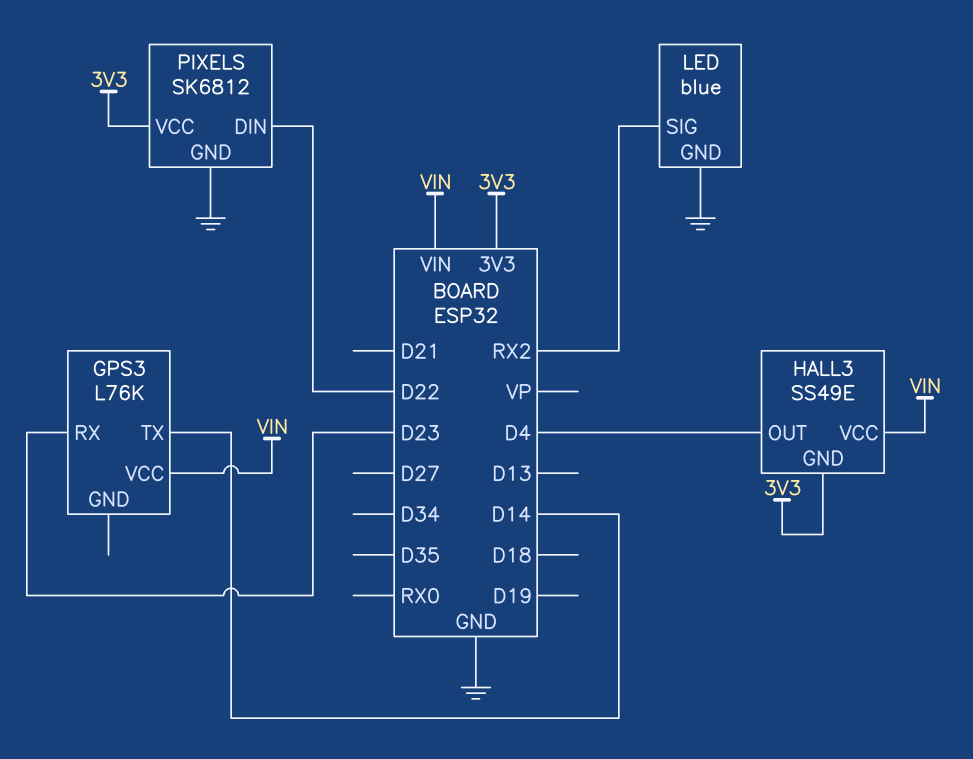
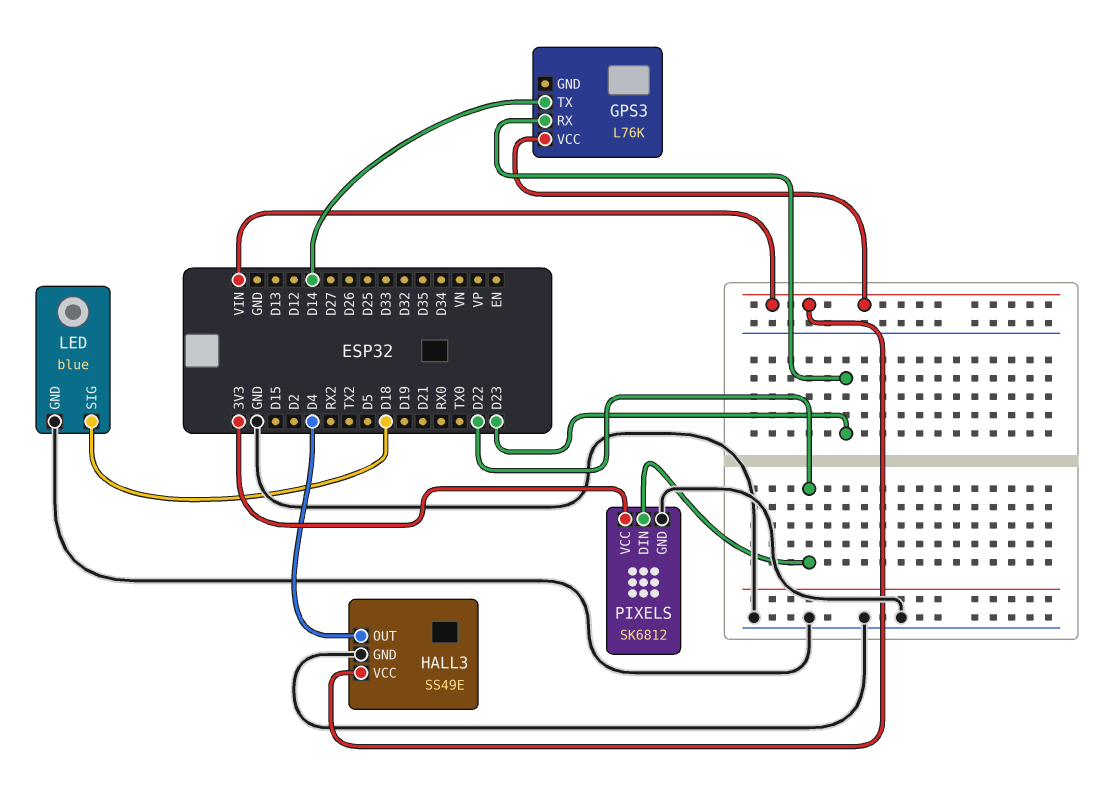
HALL3 pin GND: 3V3 -> GND
LED pin SIG: RX2 -> D18

